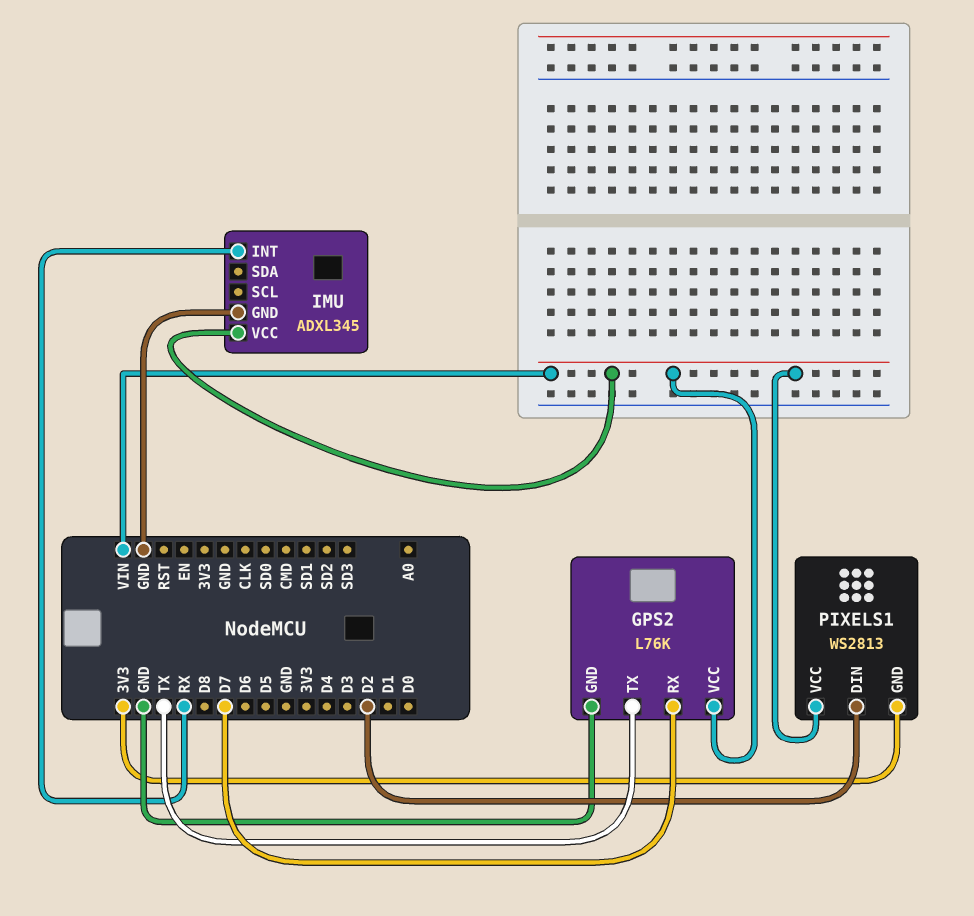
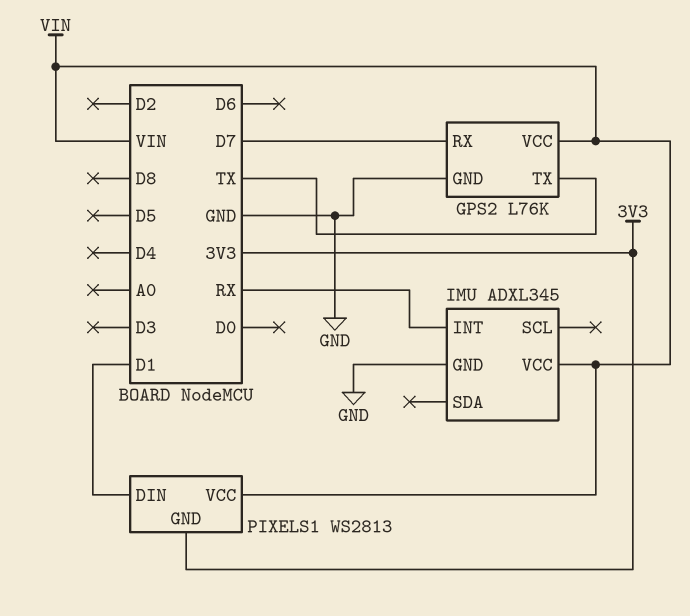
PIXELS1 pin DIN: D2 -> D1

